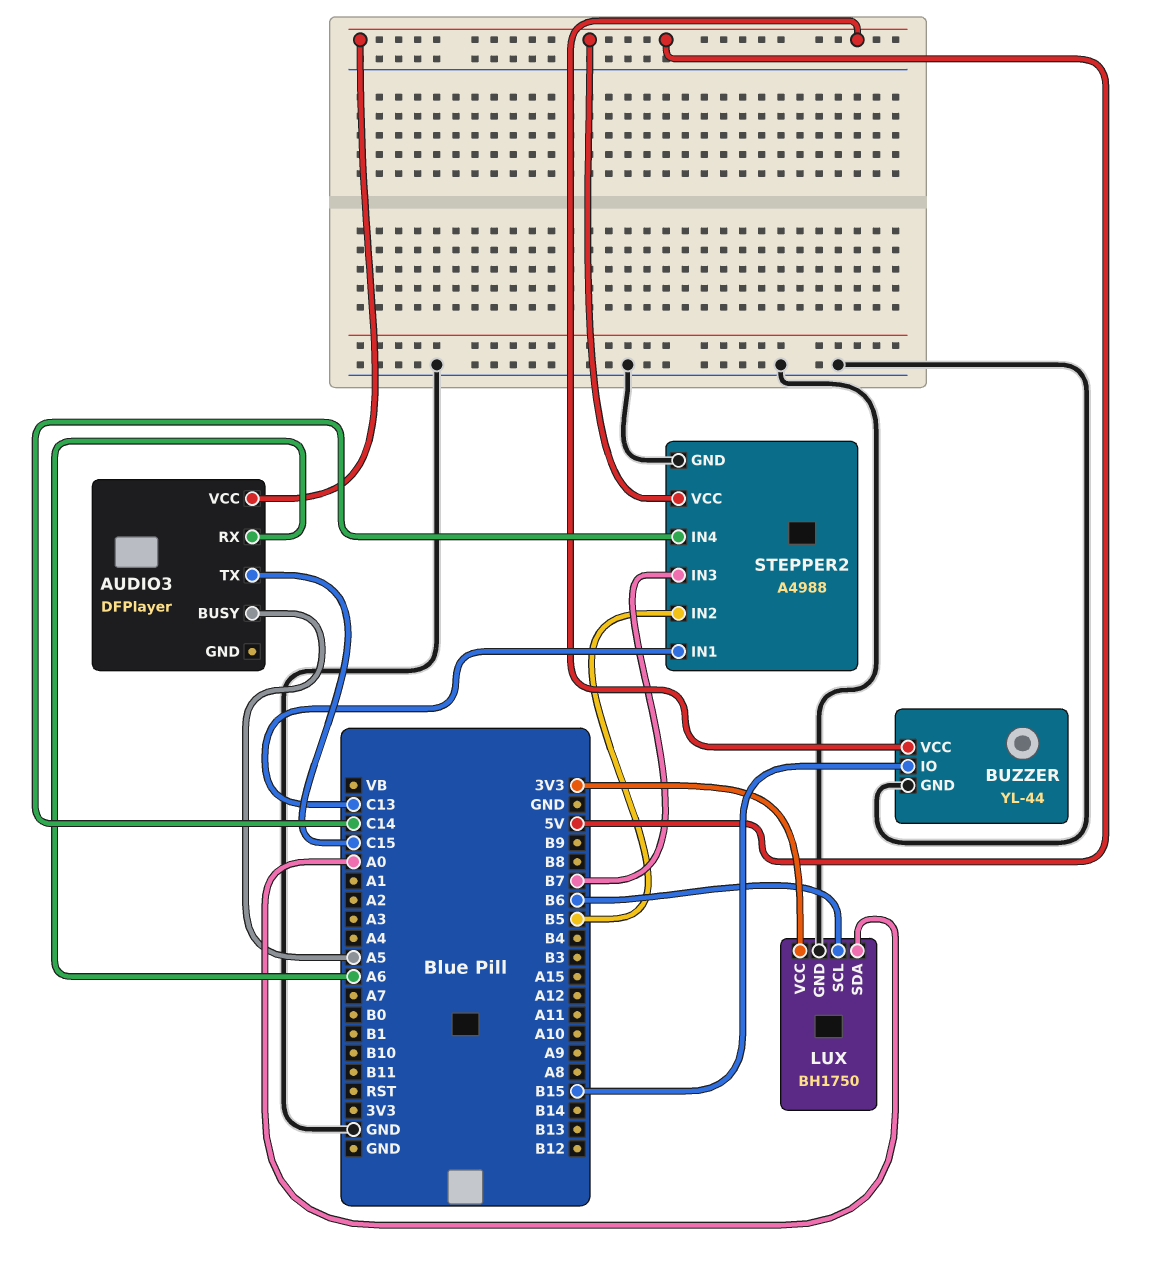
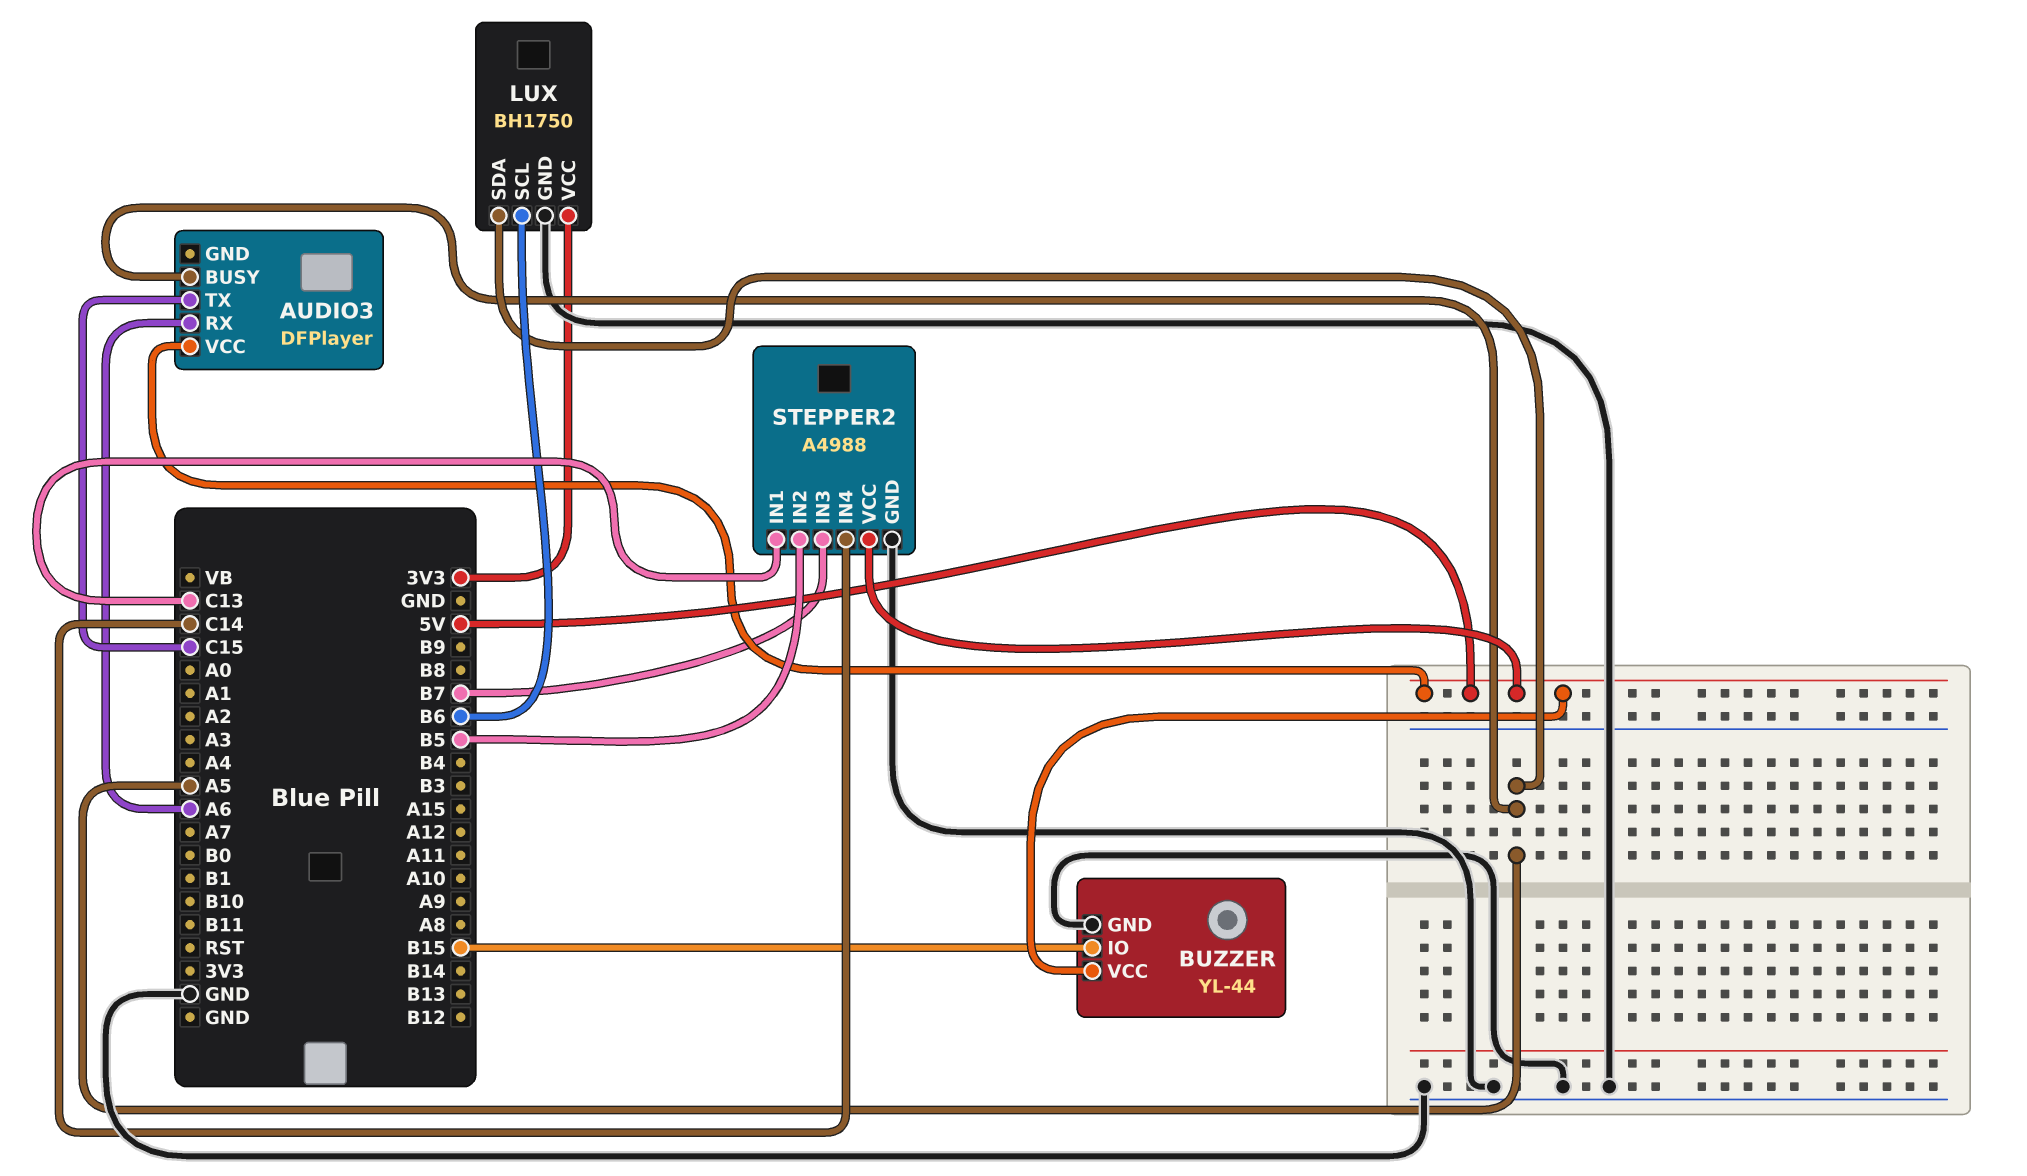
LUX pin SDA: A0 -> A5

